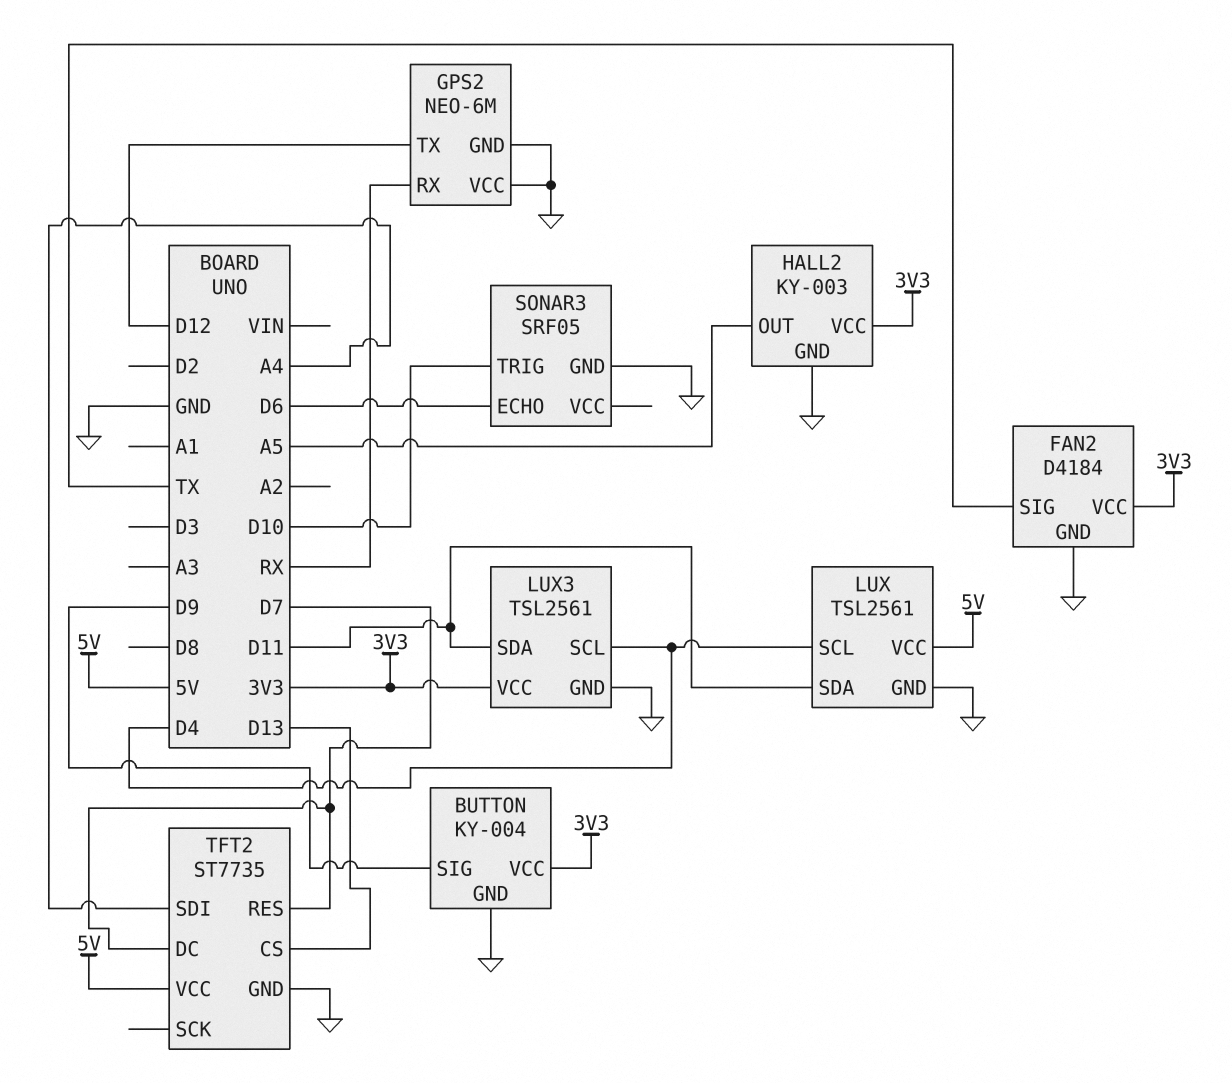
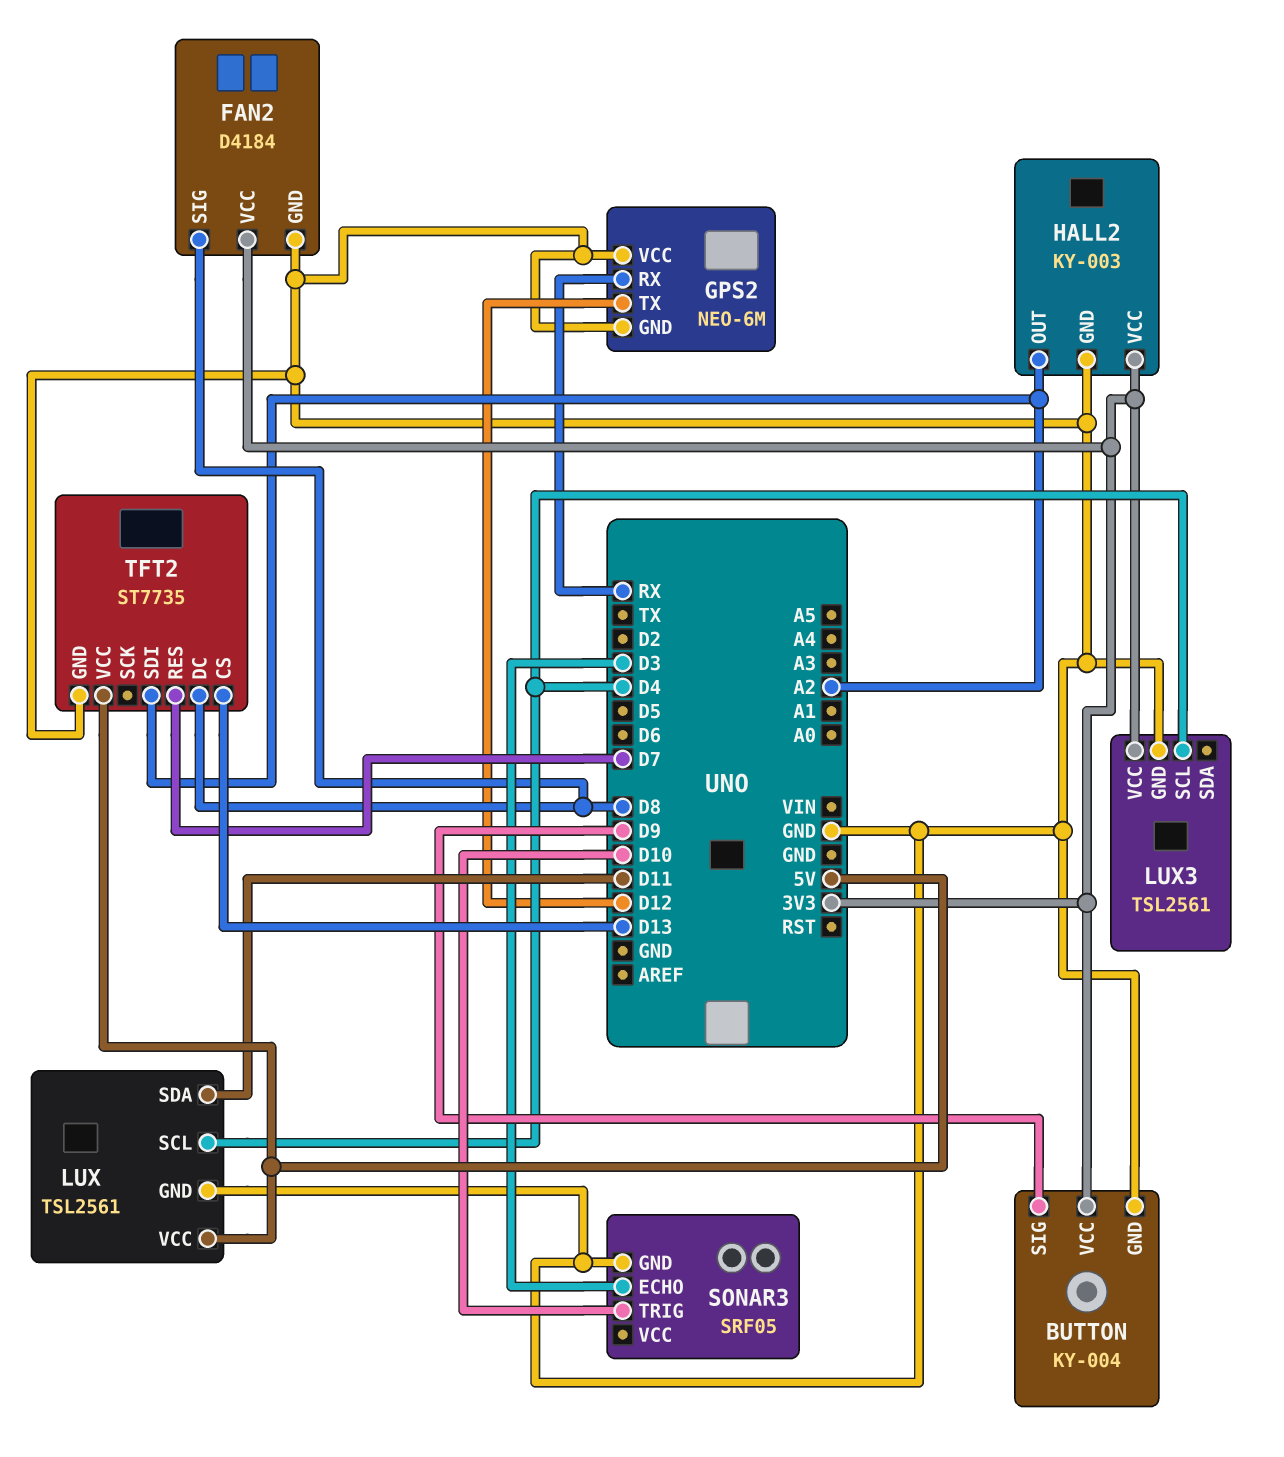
FAN2 pin SIG: TX -> D8
HALL2 pin OUT: A5 -> A2
LUX3 pin SDA: D11 -> none
SONAR3 pin ECHO: D6 -> D3
TFT2 pin DC: D7 -> D8
TFT2 pin SDI: A4 -> A2

